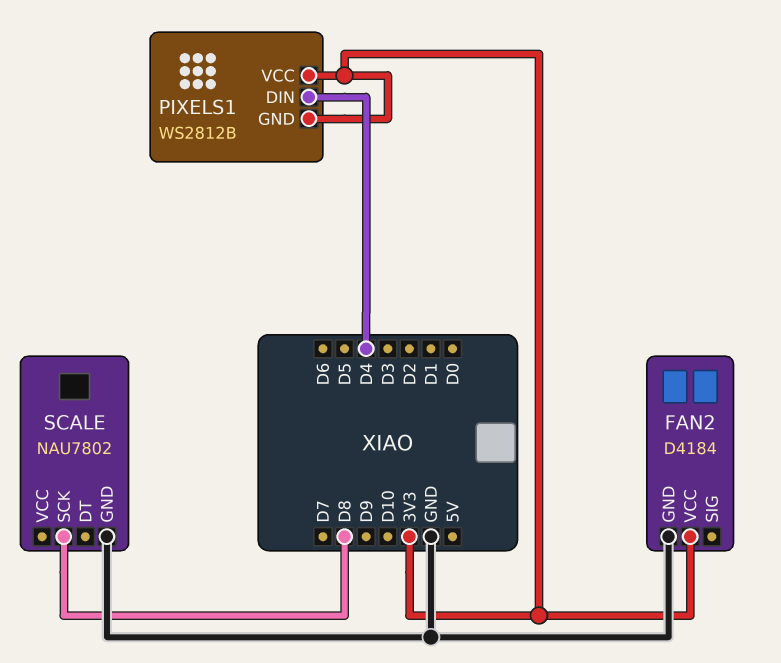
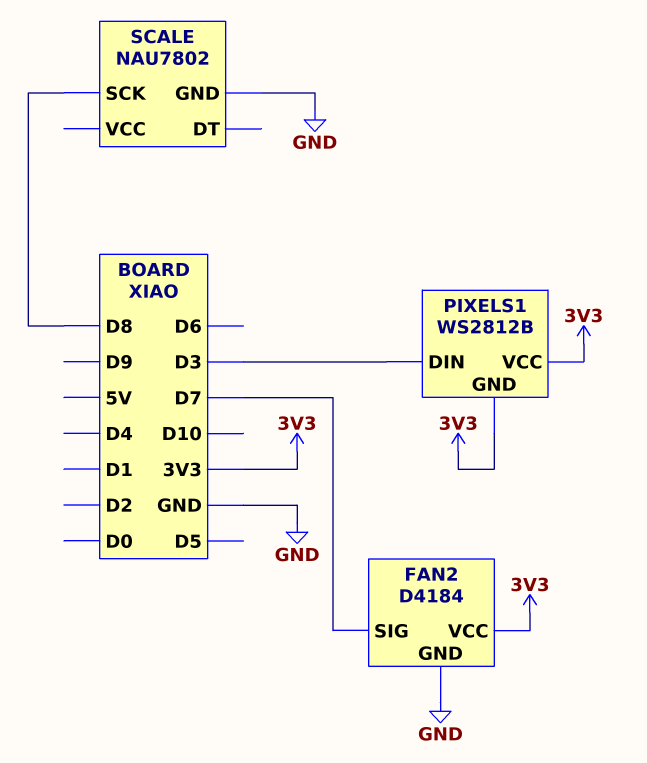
FAN2 pin SIG: none -> D7
PIXELS1 pin DIN: D4 -> D3

